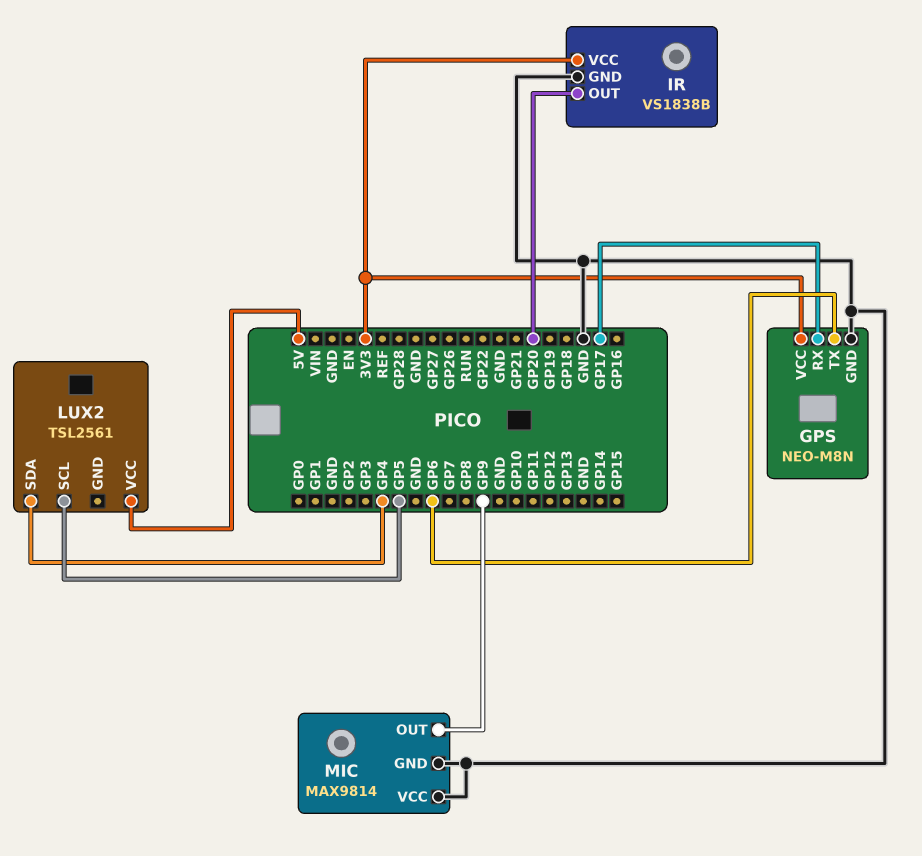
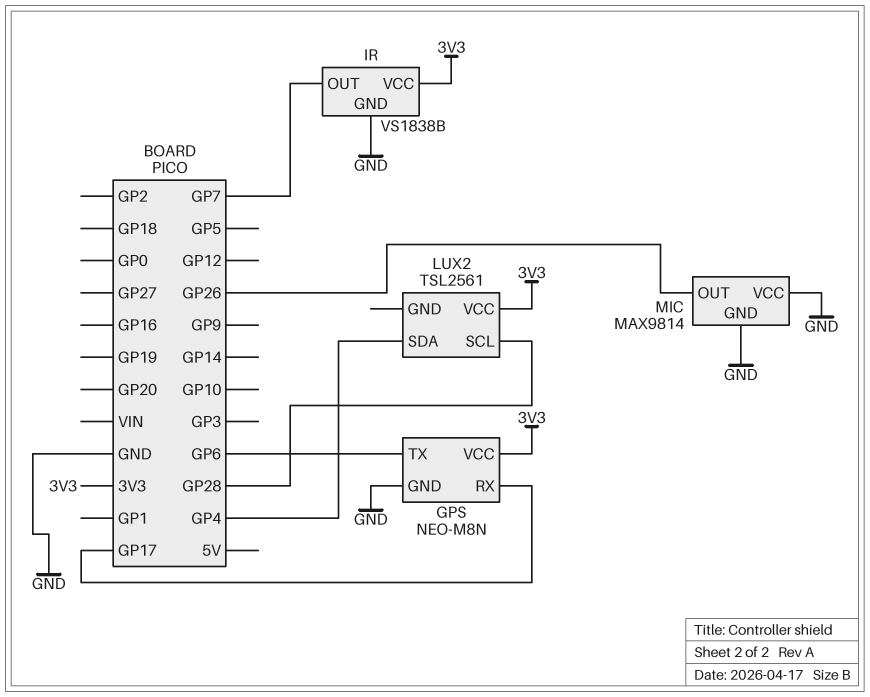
IR pin OUT: GP20 -> GP7
LUX2 pin SCL: GP5 -> GP28
LUX2 pin VCC: 5V -> 3V3
MIC pin OUT: GP9 -> GP26

